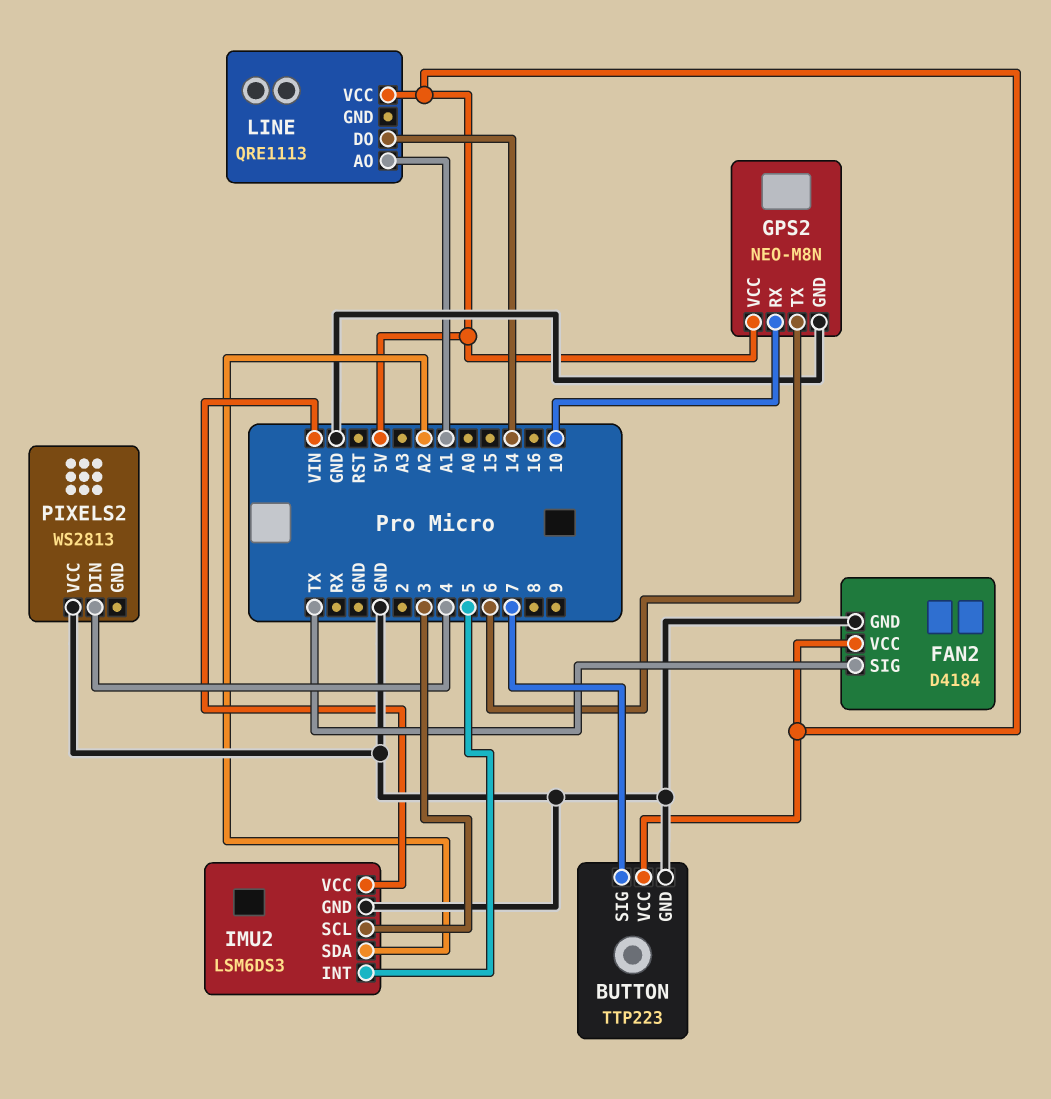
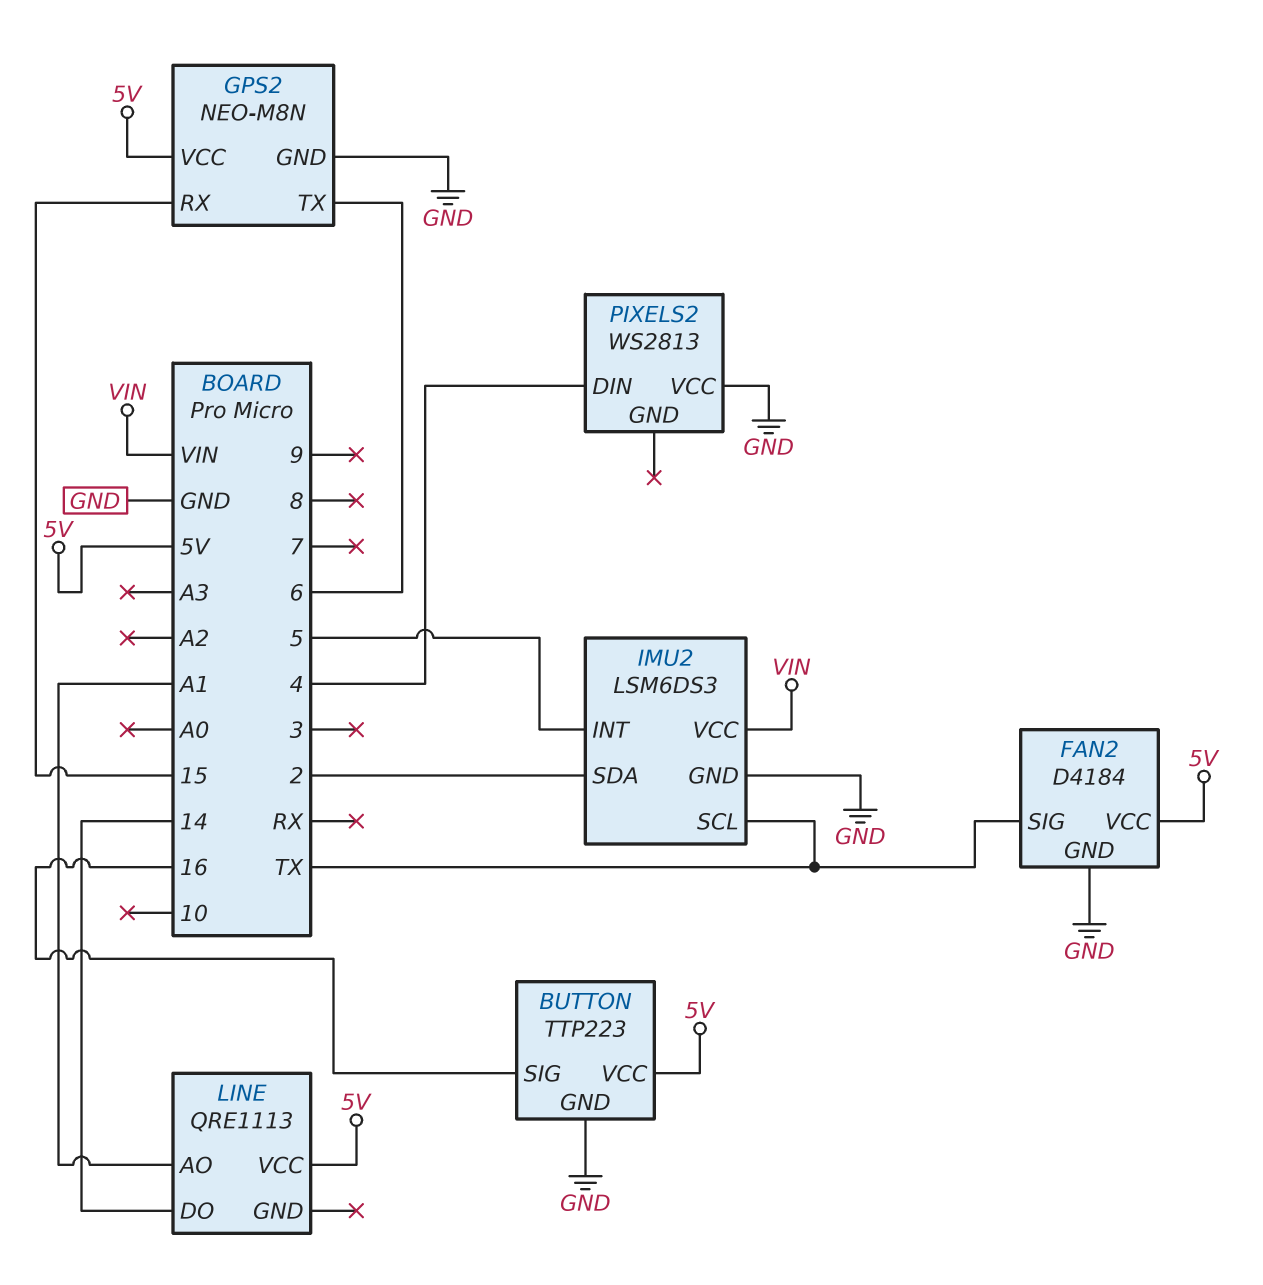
BUTTON pin SIG: 7 -> 16
GPS2 pin RX: 10 -> 15
IMU2 pin SCL: 3 -> TX
IMU2 pin SDA: A2 -> 2

